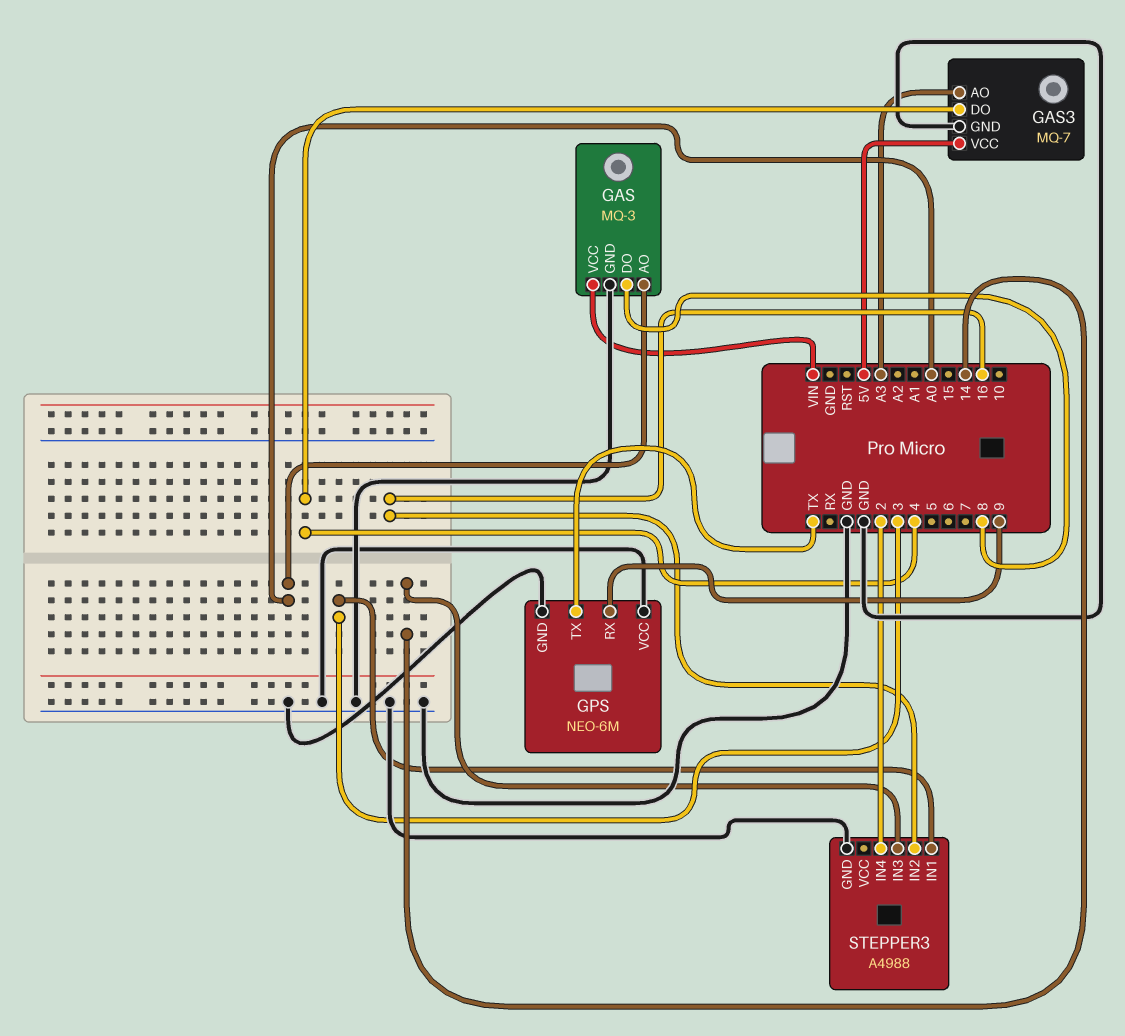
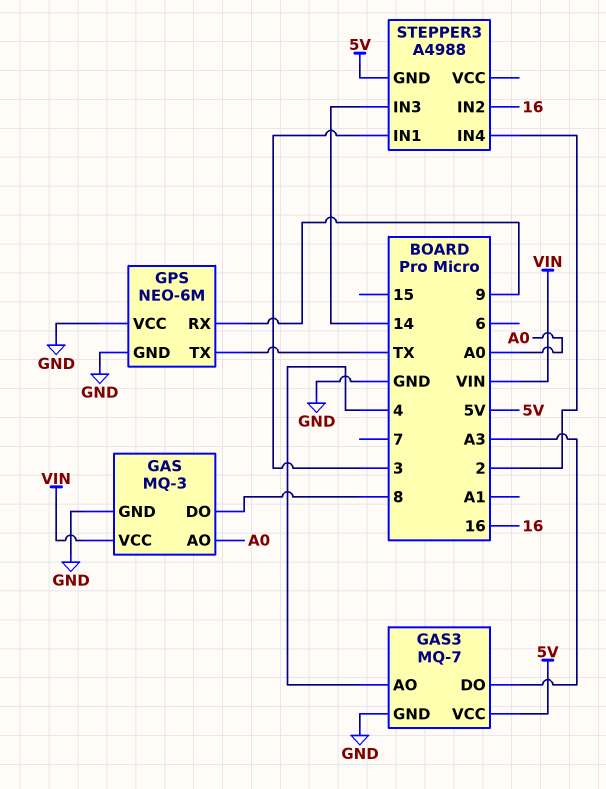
GAS3 pin AO: A3 -> 4
GAS3 pin DO: 4 -> A3
STEPPER3 pin GND: GND -> 5V

